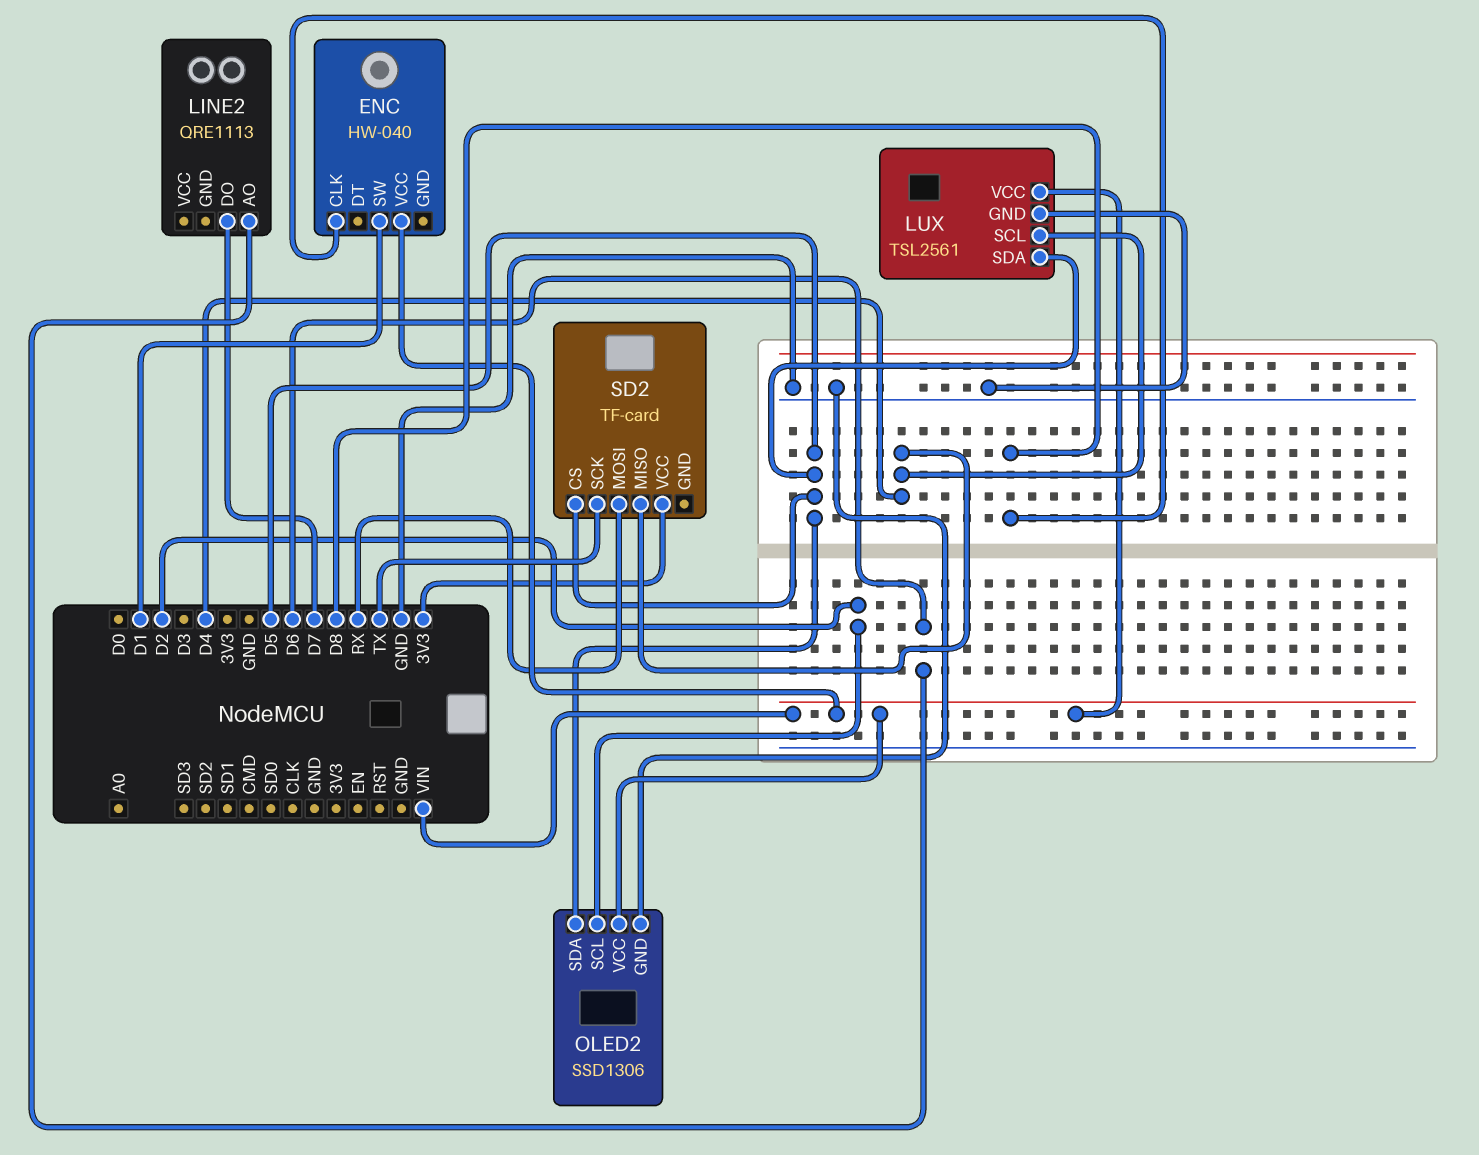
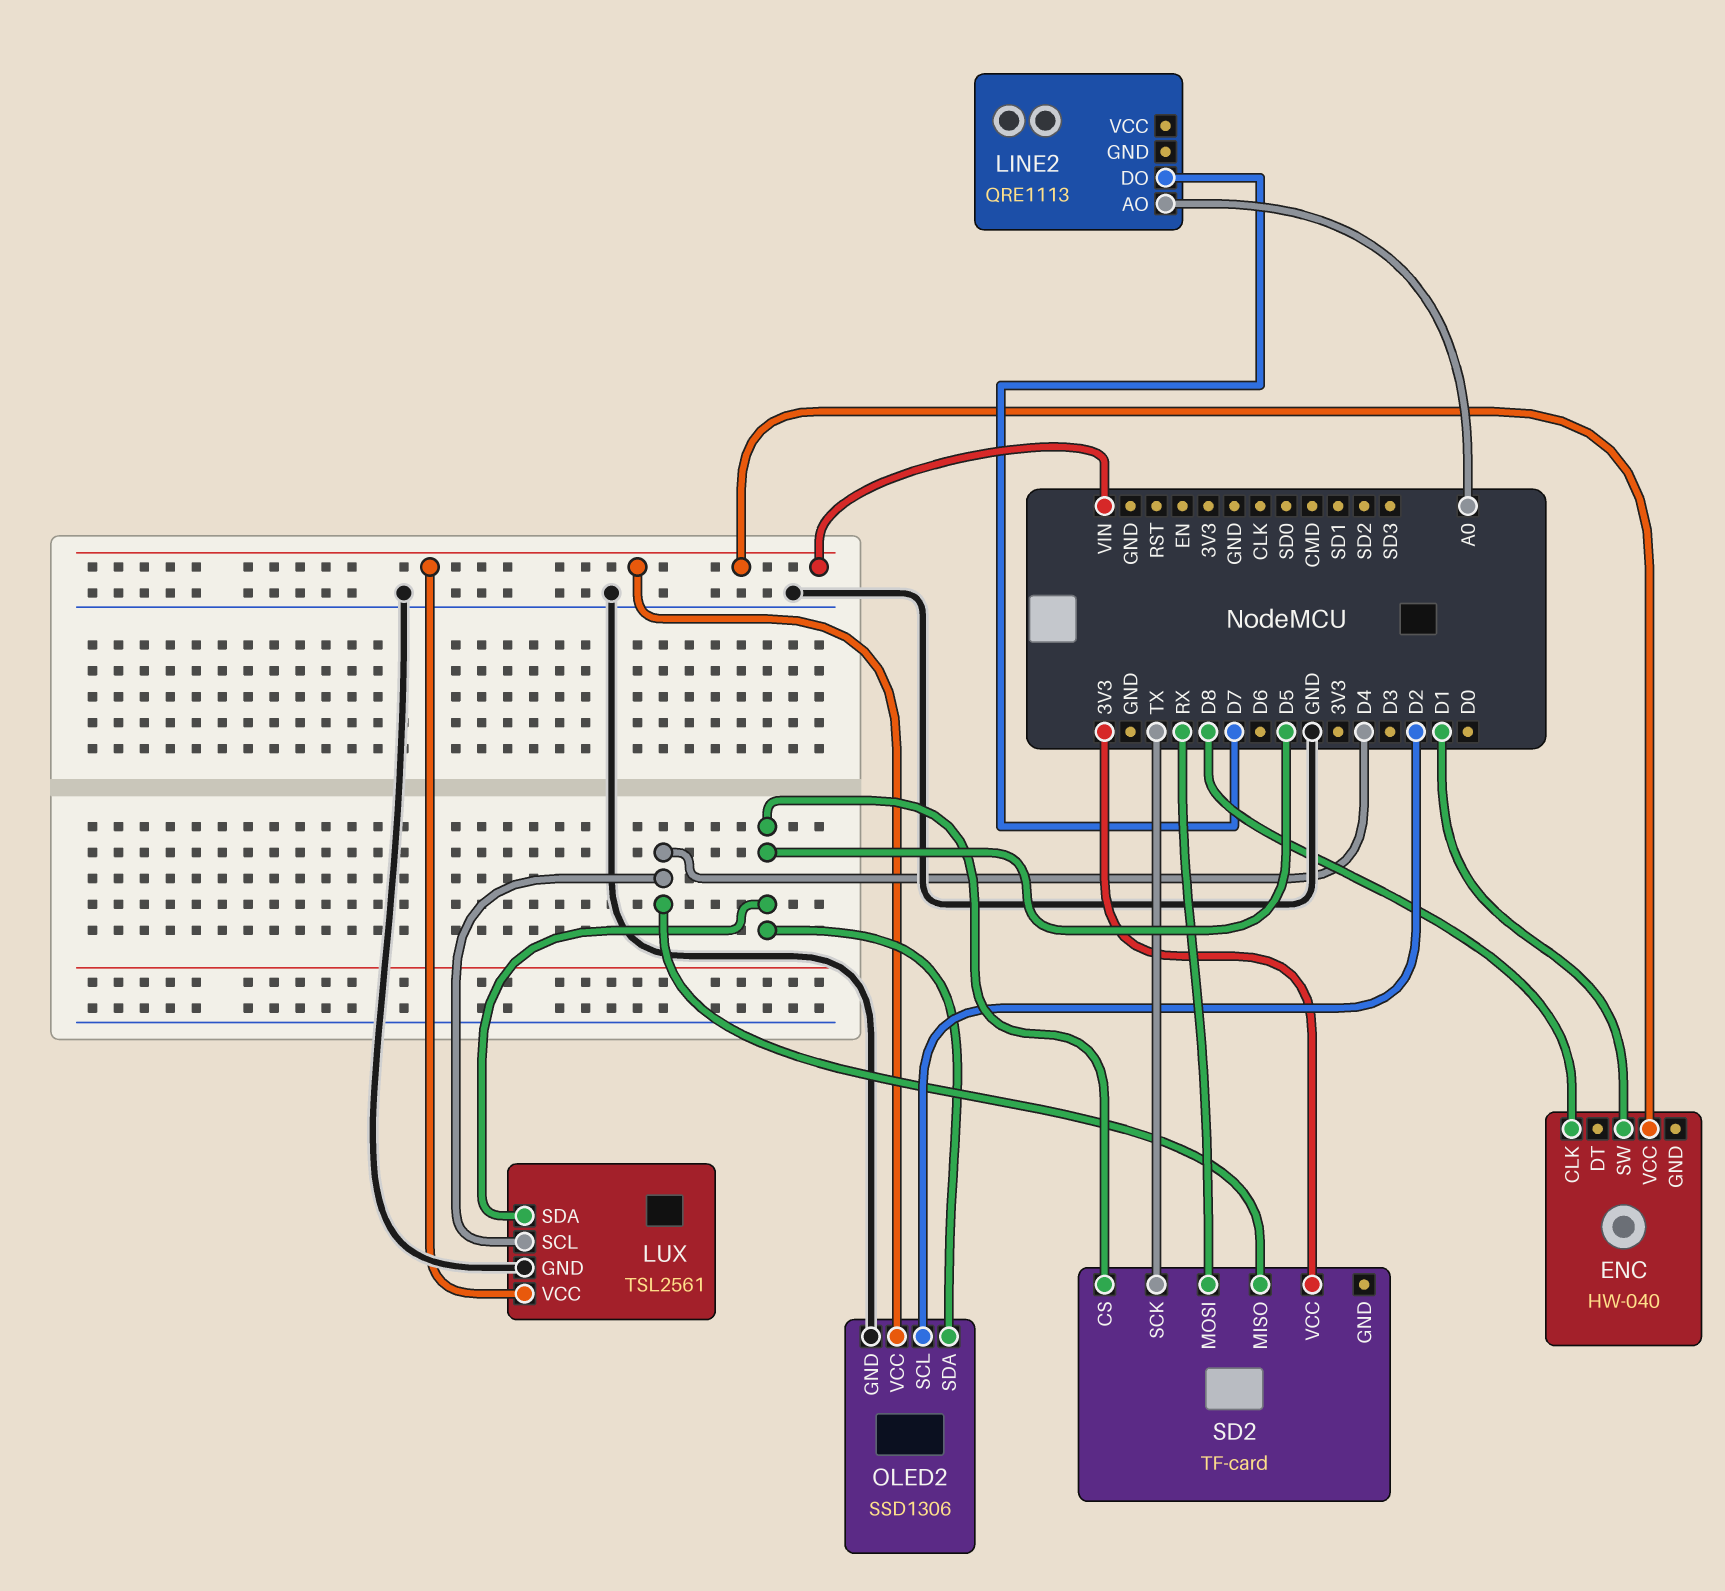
LINE2 pin AO: D6 -> A0

